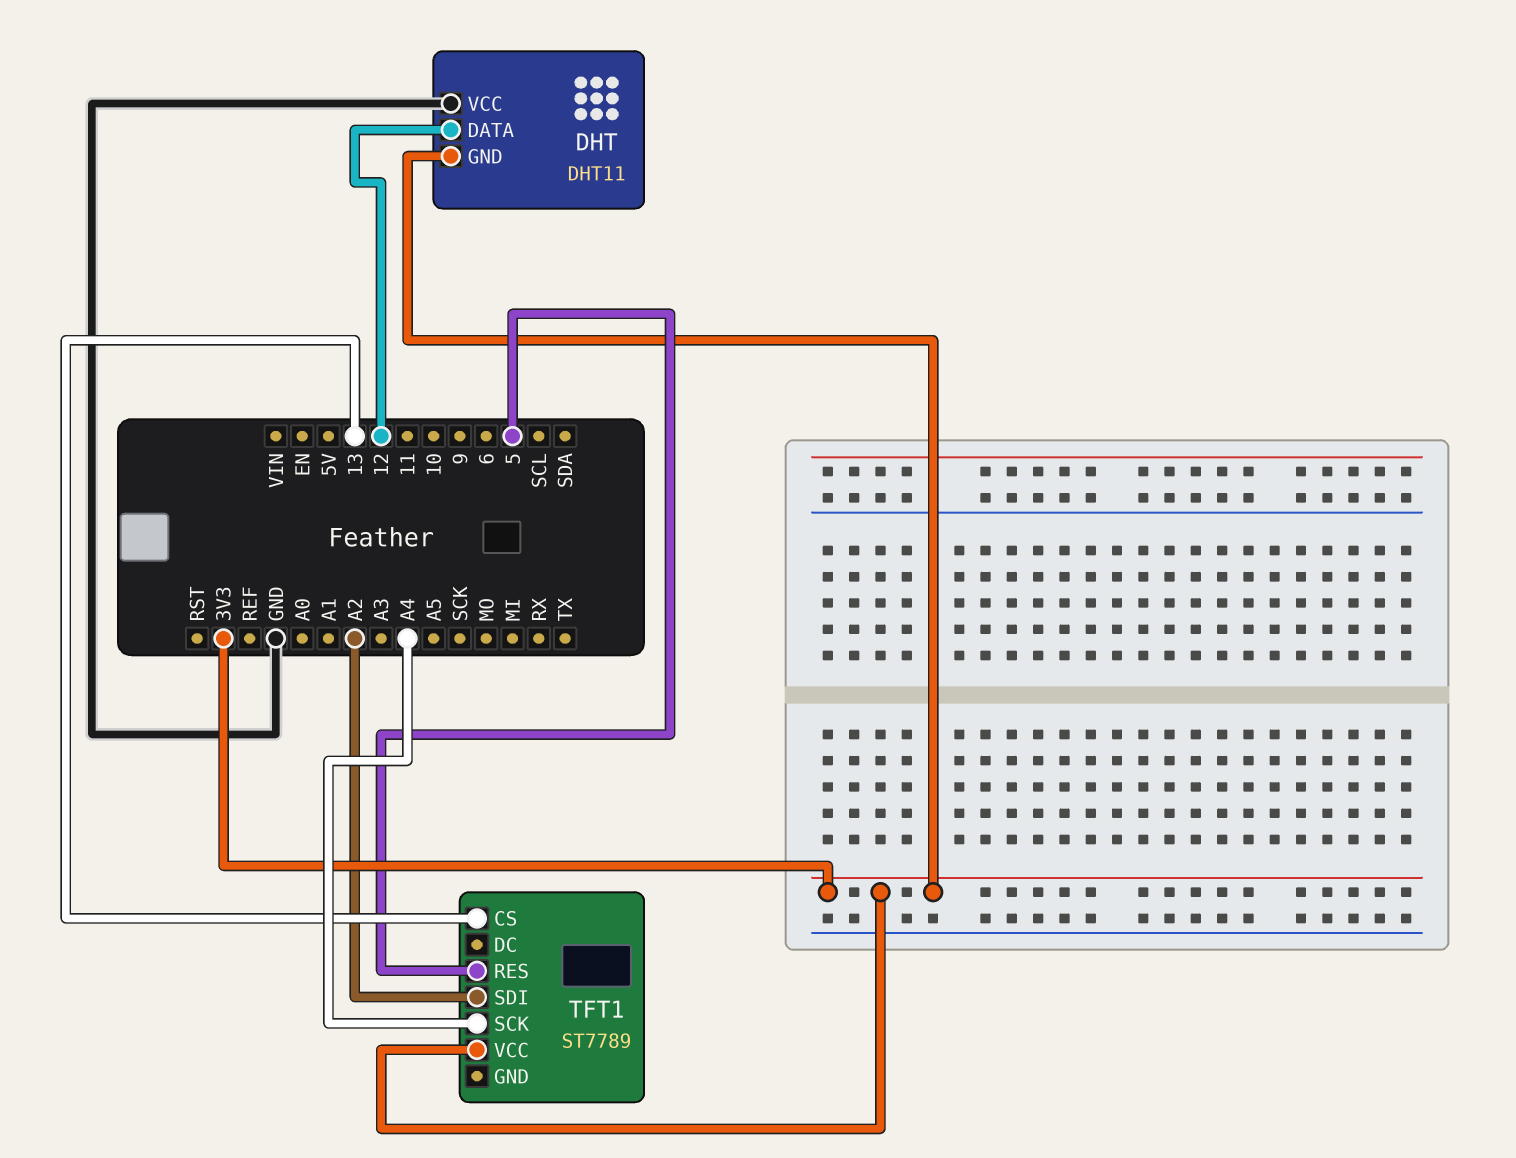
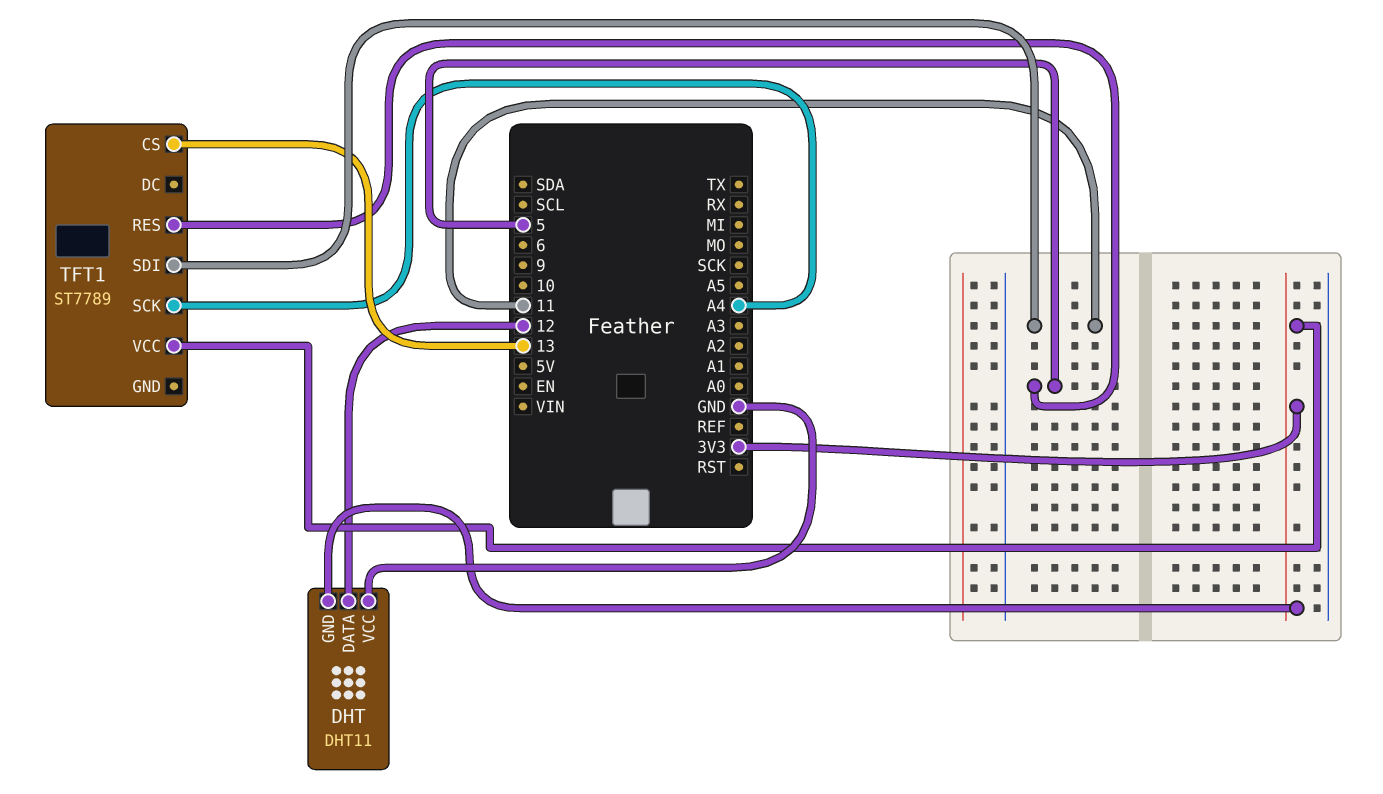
TFT1 pin SDI: A2 -> 11

